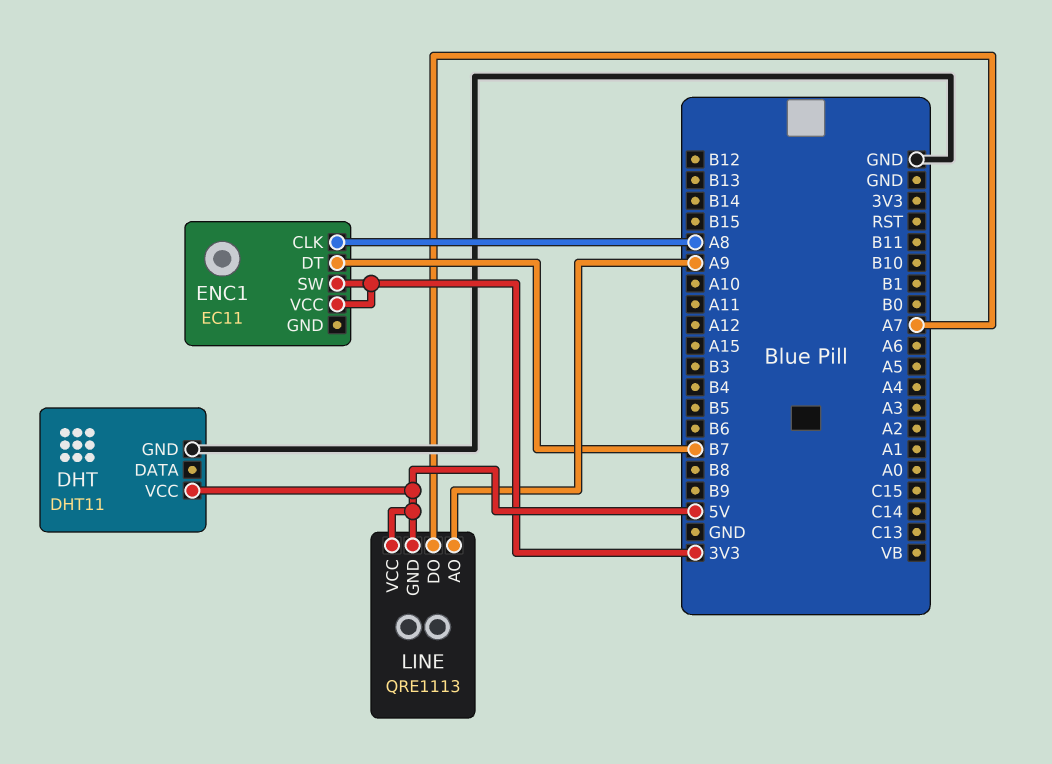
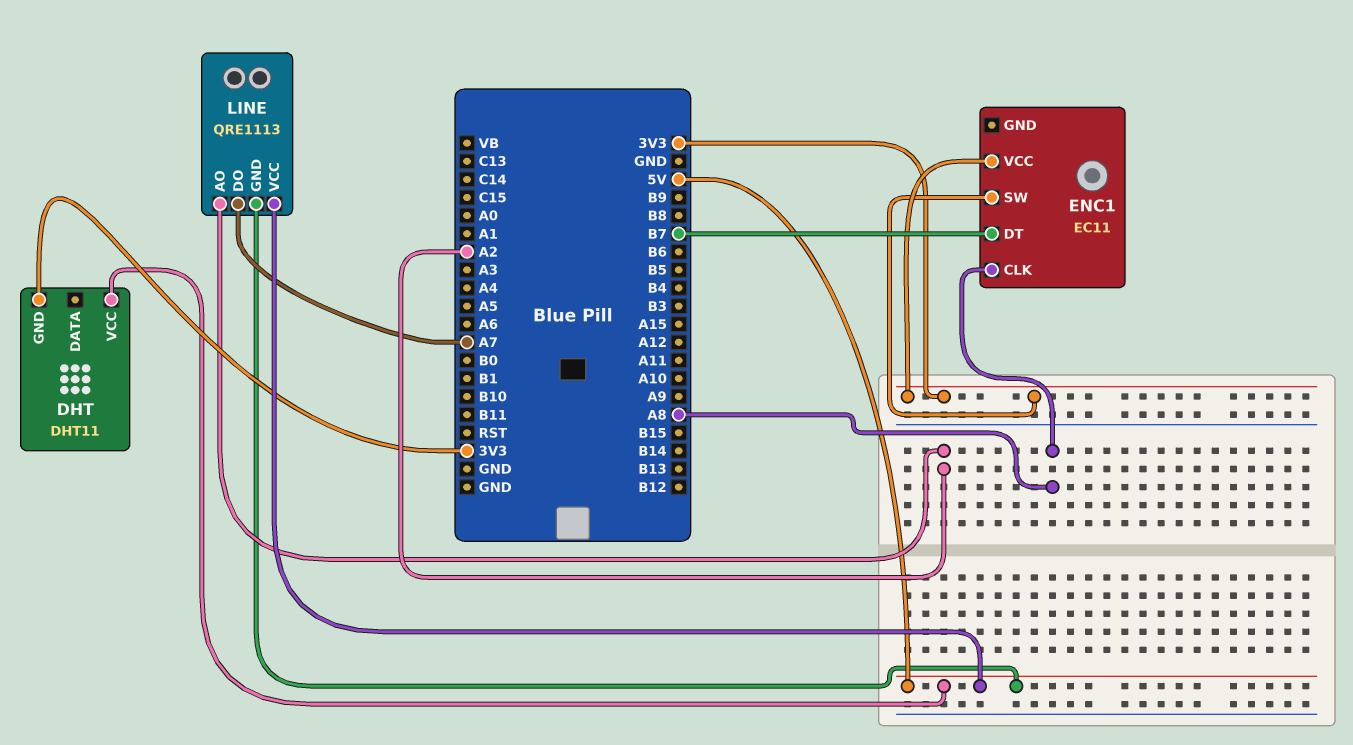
DHT pin GND: GND -> 3V3
LINE pin AO: A9 -> A2

